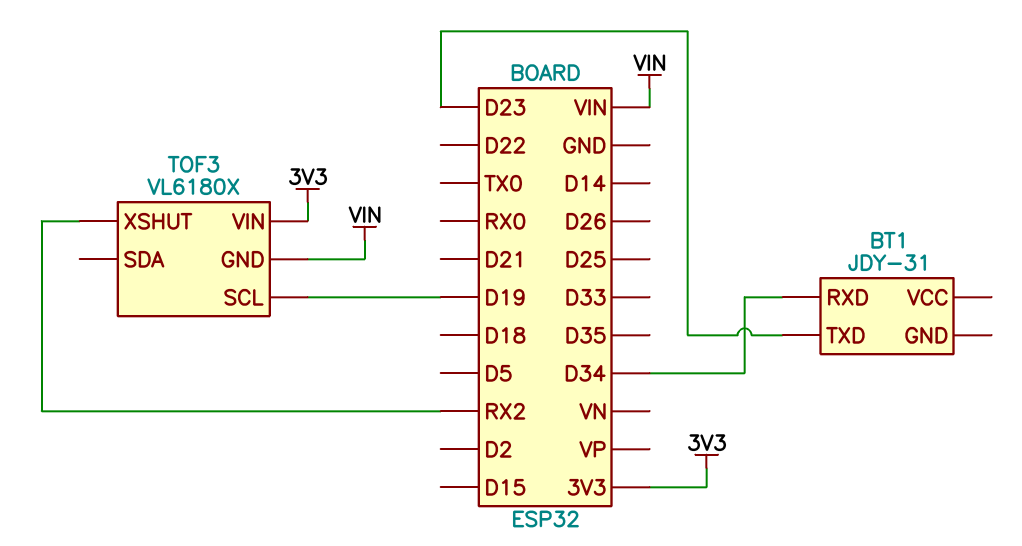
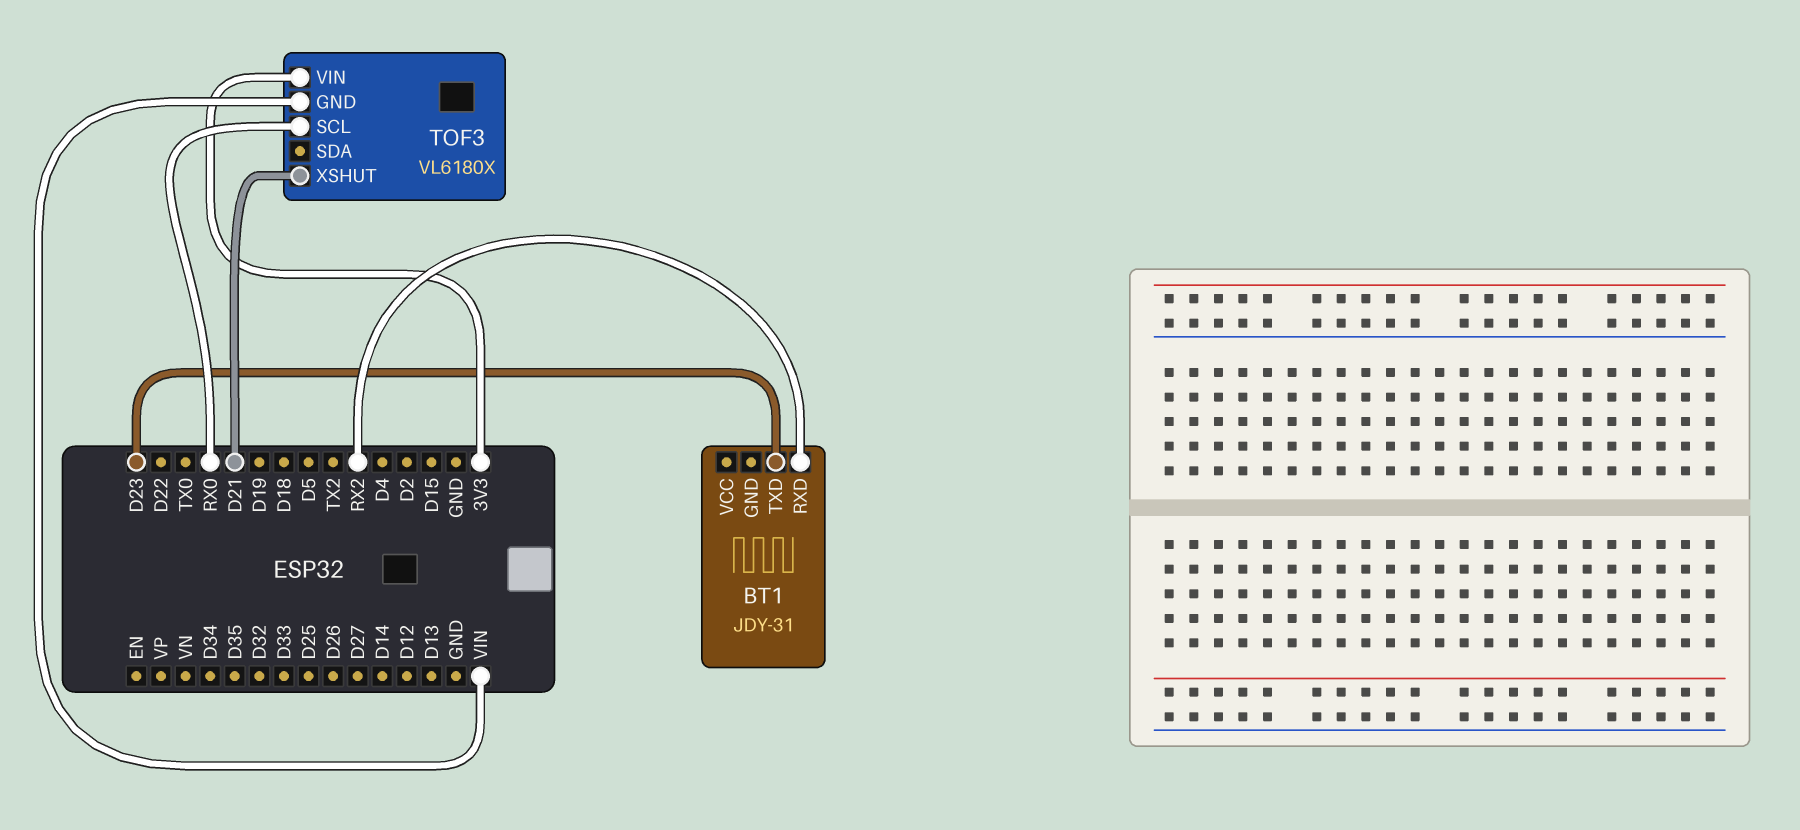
BT1 pin RXD: D34 -> RX2
TOF3 pin SCL: D19 -> RX0
TOF3 pin XSHUT: RX2 -> D21

